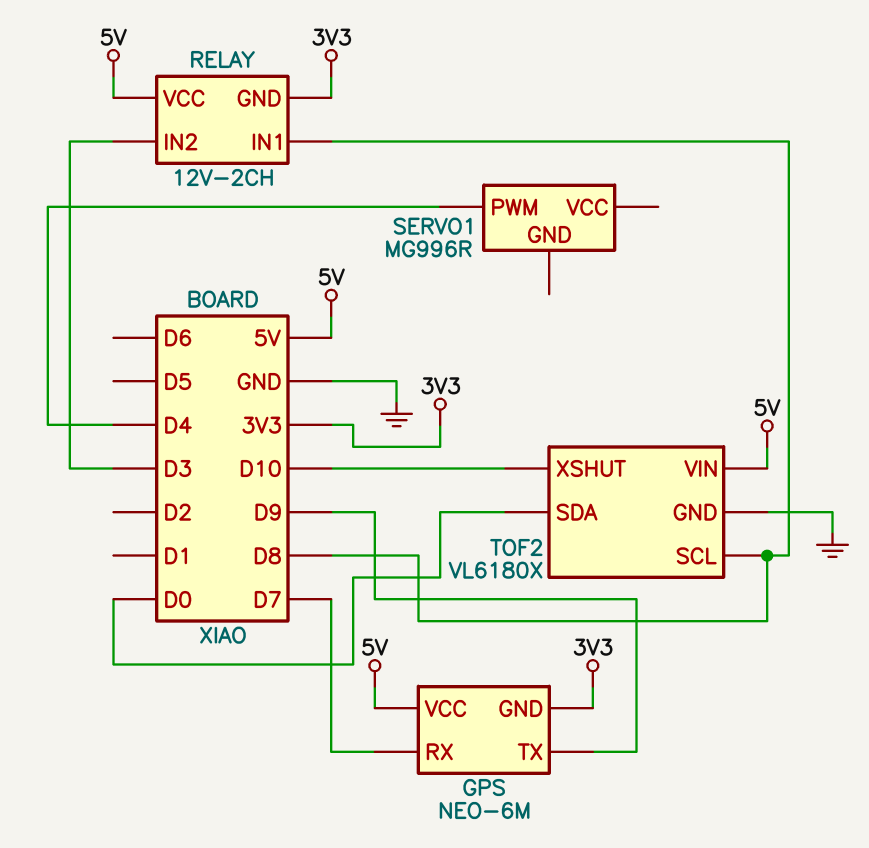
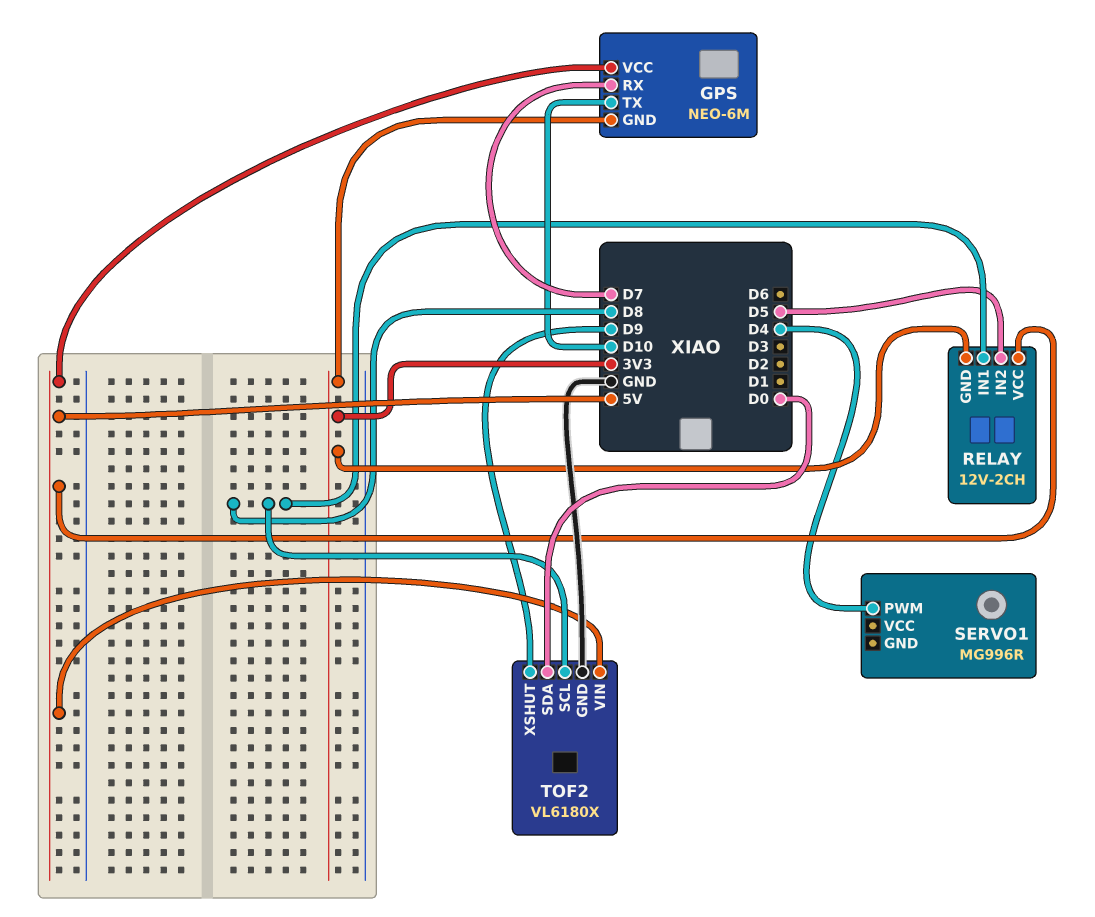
GPS pin TX: D9 -> D10
RELAY pin IN2: D3 -> D5
TOF2 pin XSHUT: D10 -> D9

